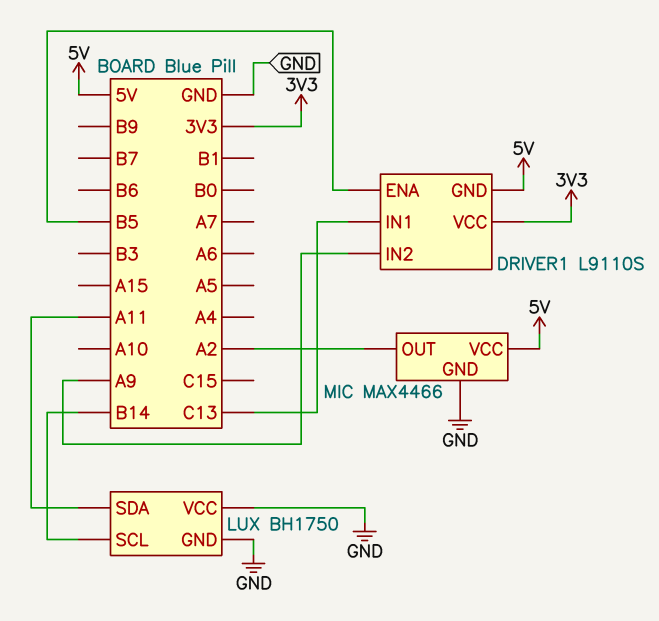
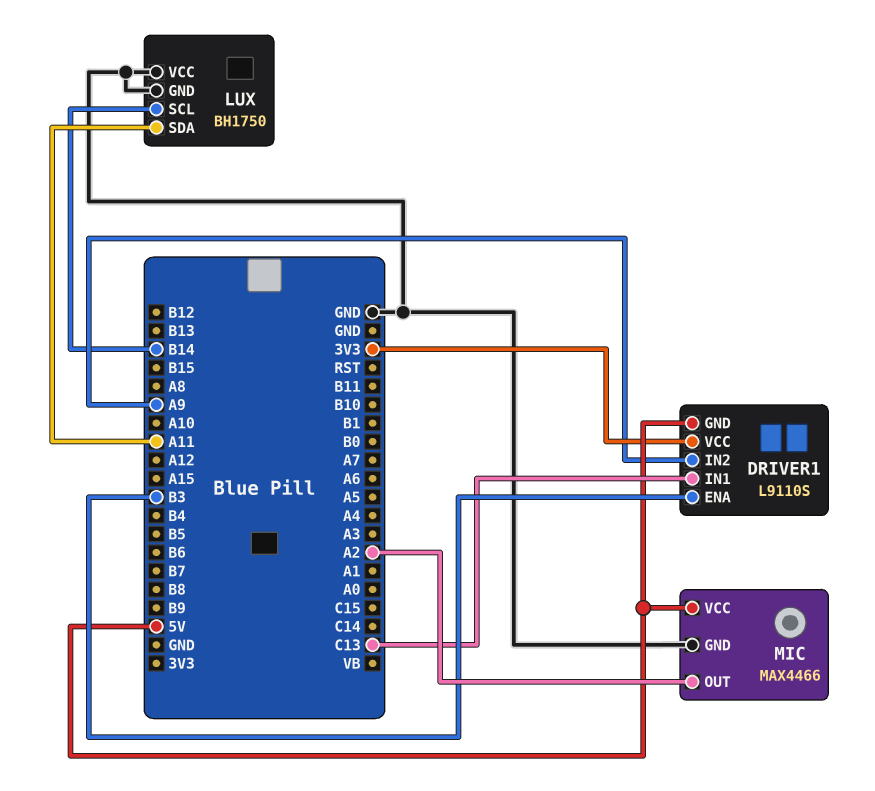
DRIVER1 pin ENA: B5 -> B3

